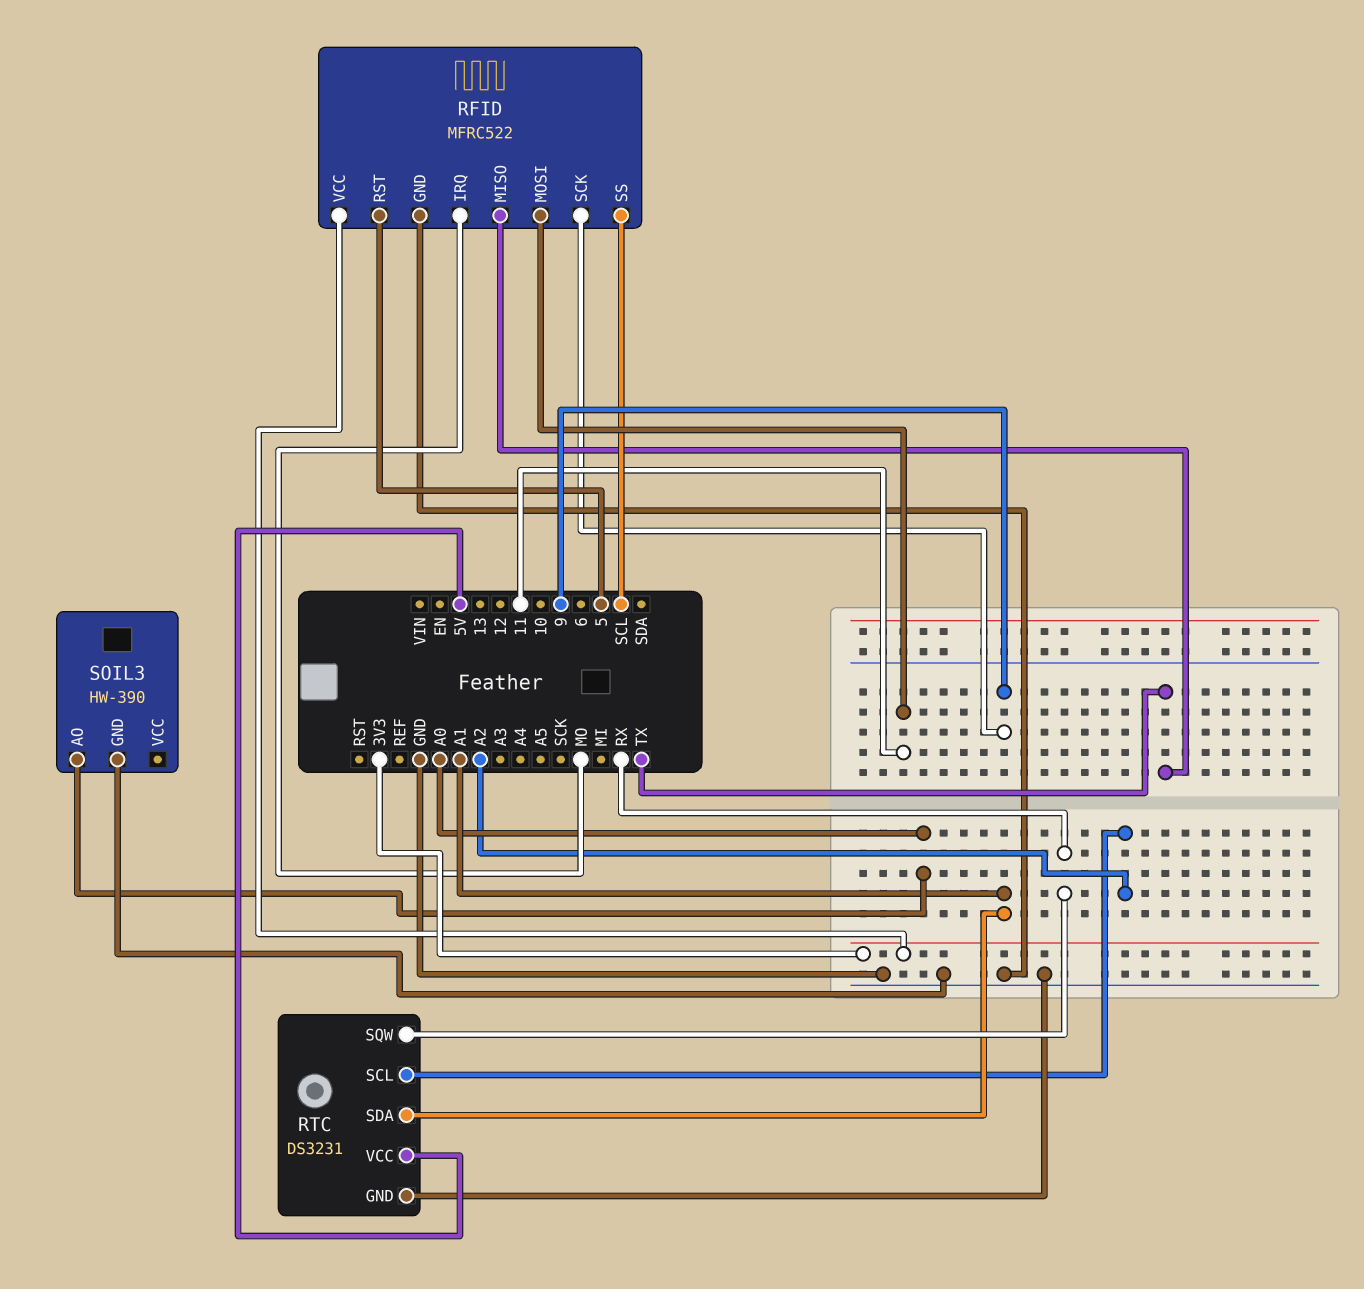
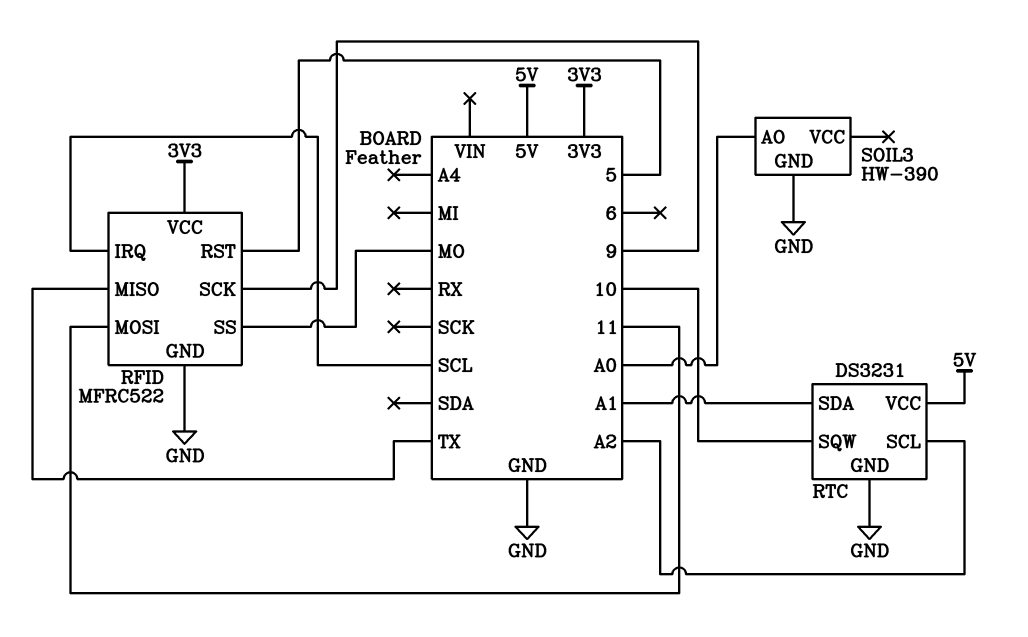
RFID pin IRQ: MO -> SCL
RFID pin SS: SCL -> MO
RTC pin SQW: RX -> 10

